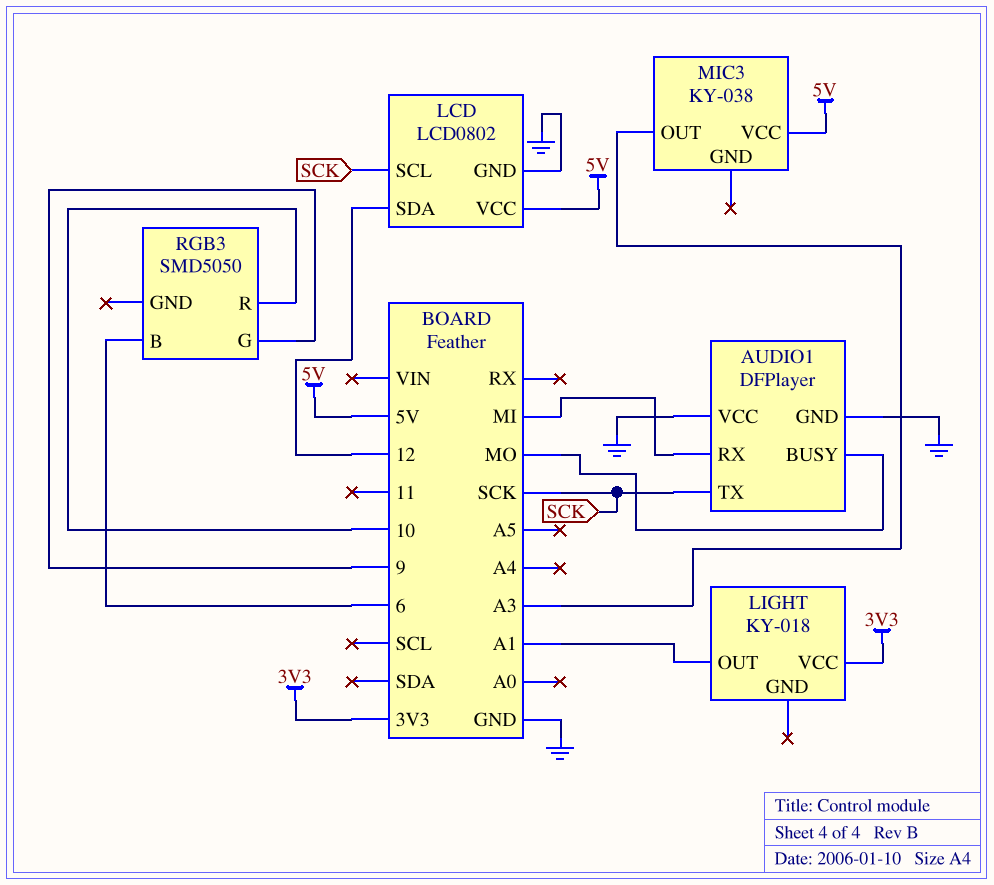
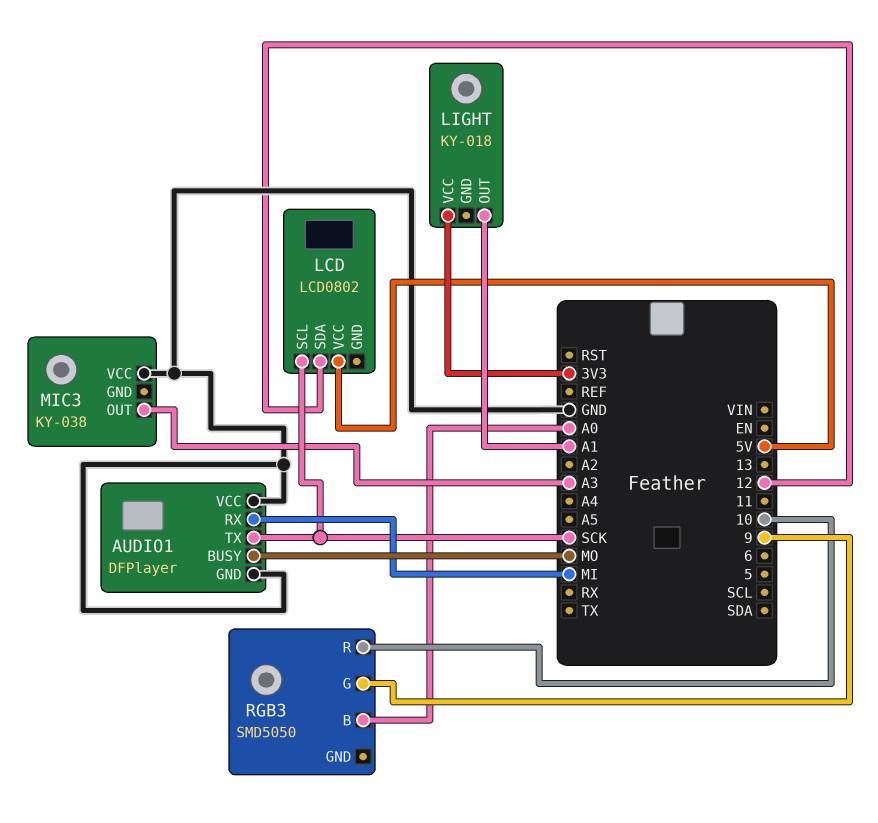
LCD pin GND: GND -> none
MIC3 pin VCC: 5V -> GND
RGB3 pin B: 6 -> A0

